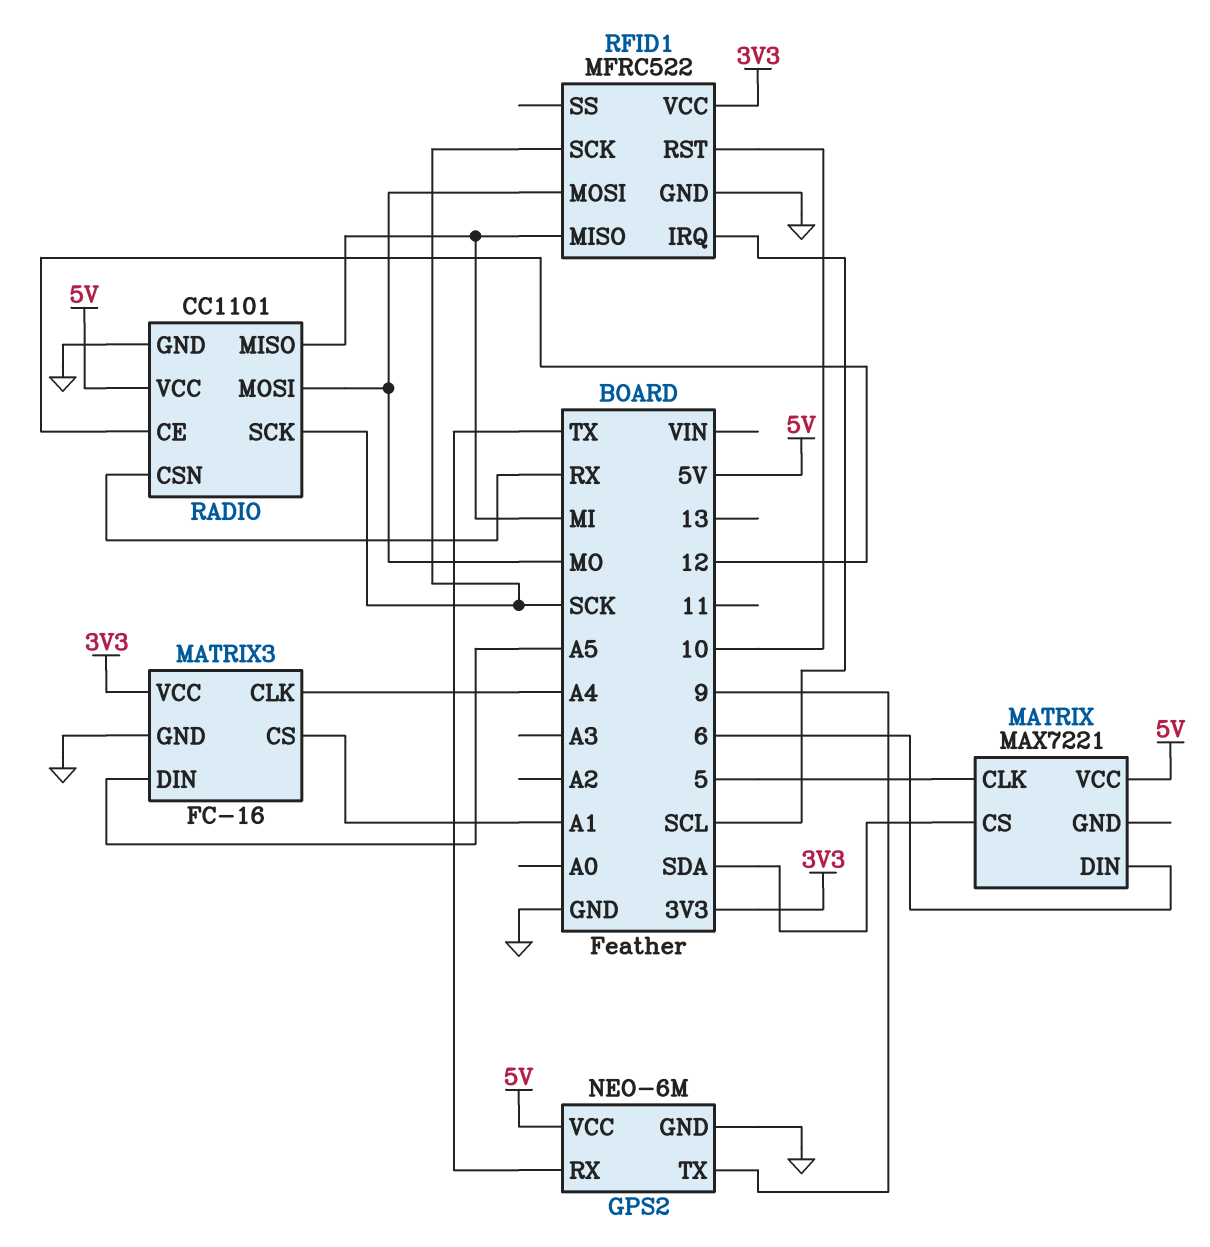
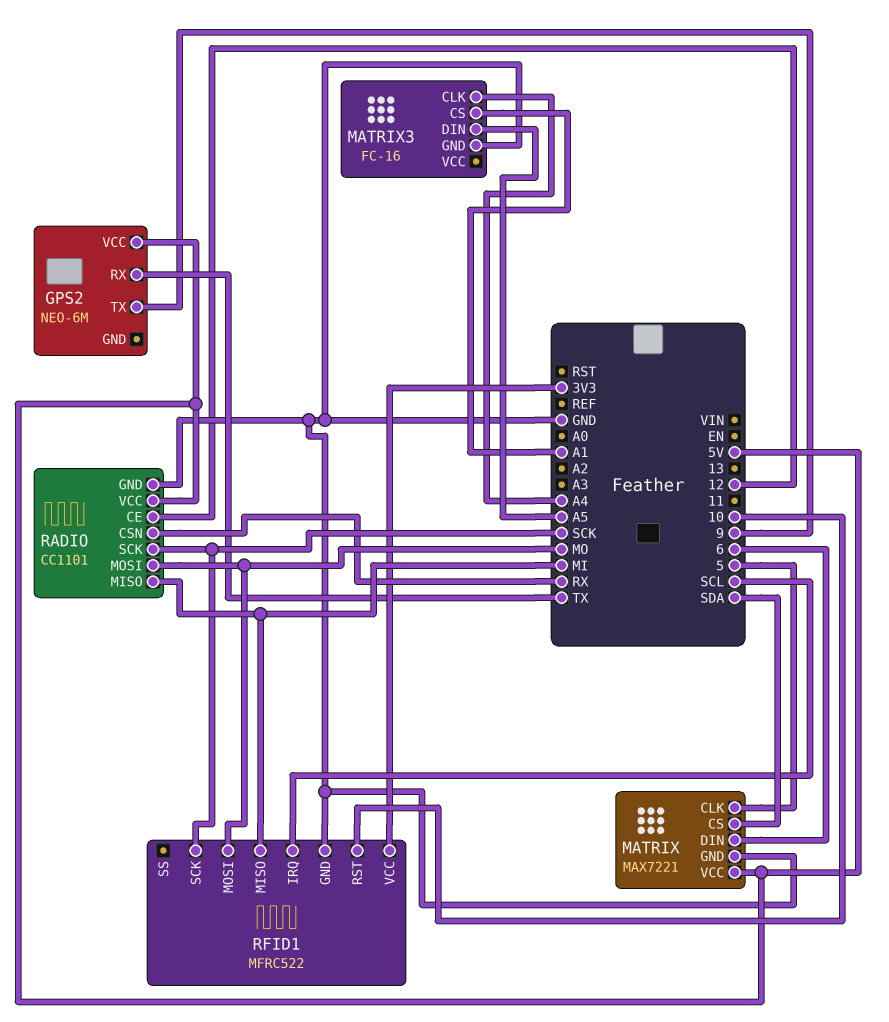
GPS2 pin GND: GND -> none
MATRIX pin GND: none -> GND
MATRIX3 pin VCC: 3V3 -> none

